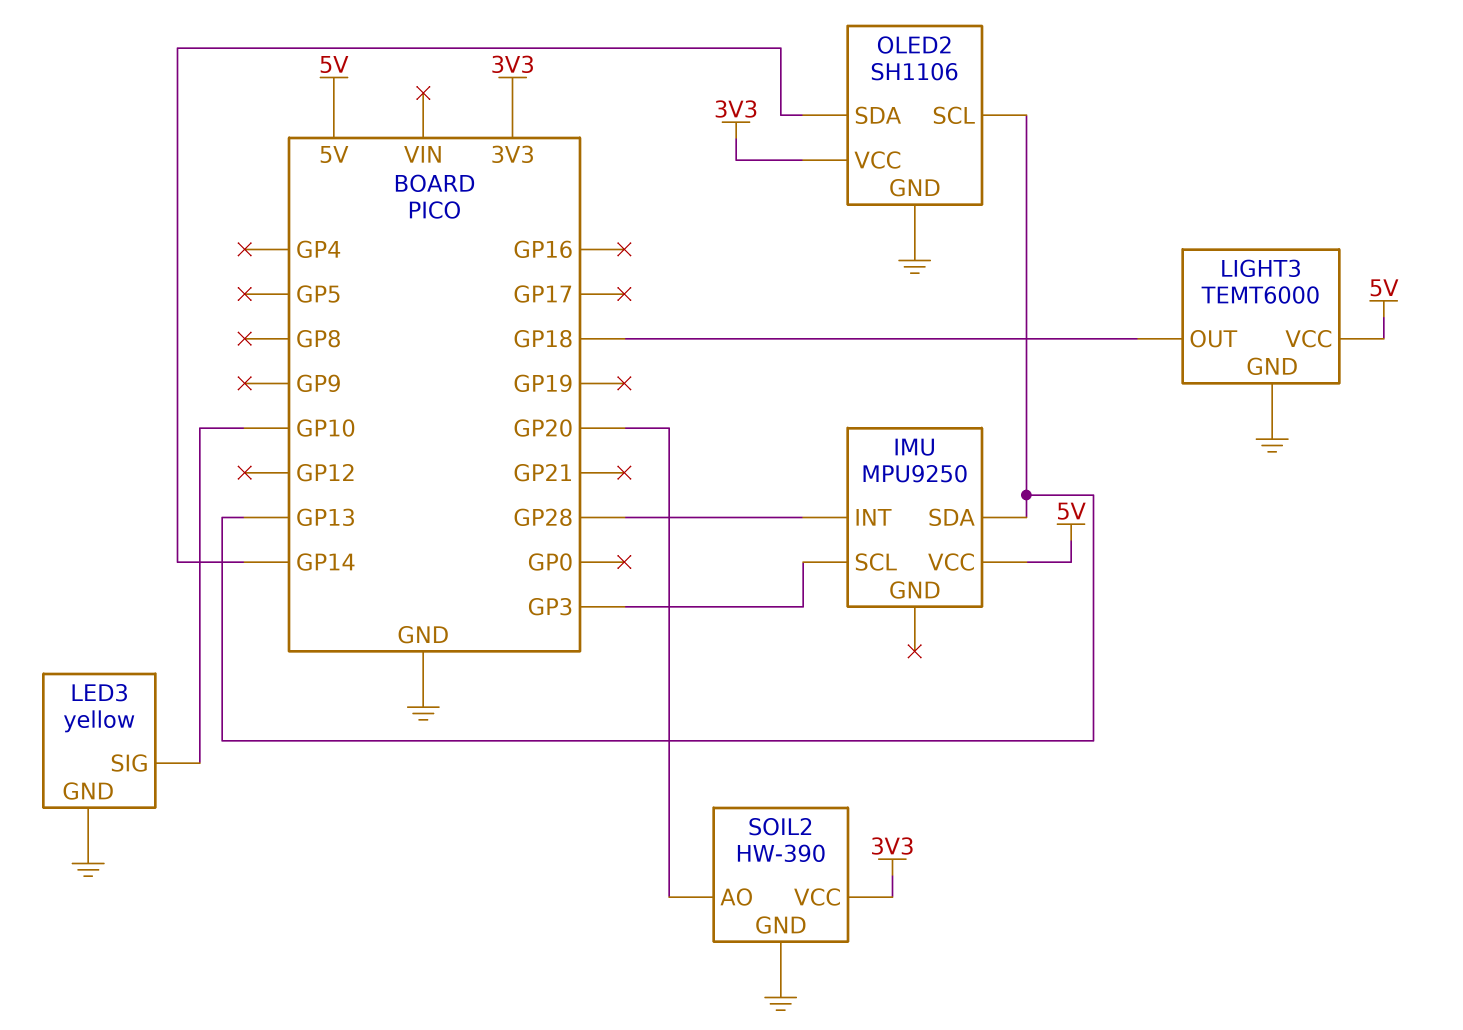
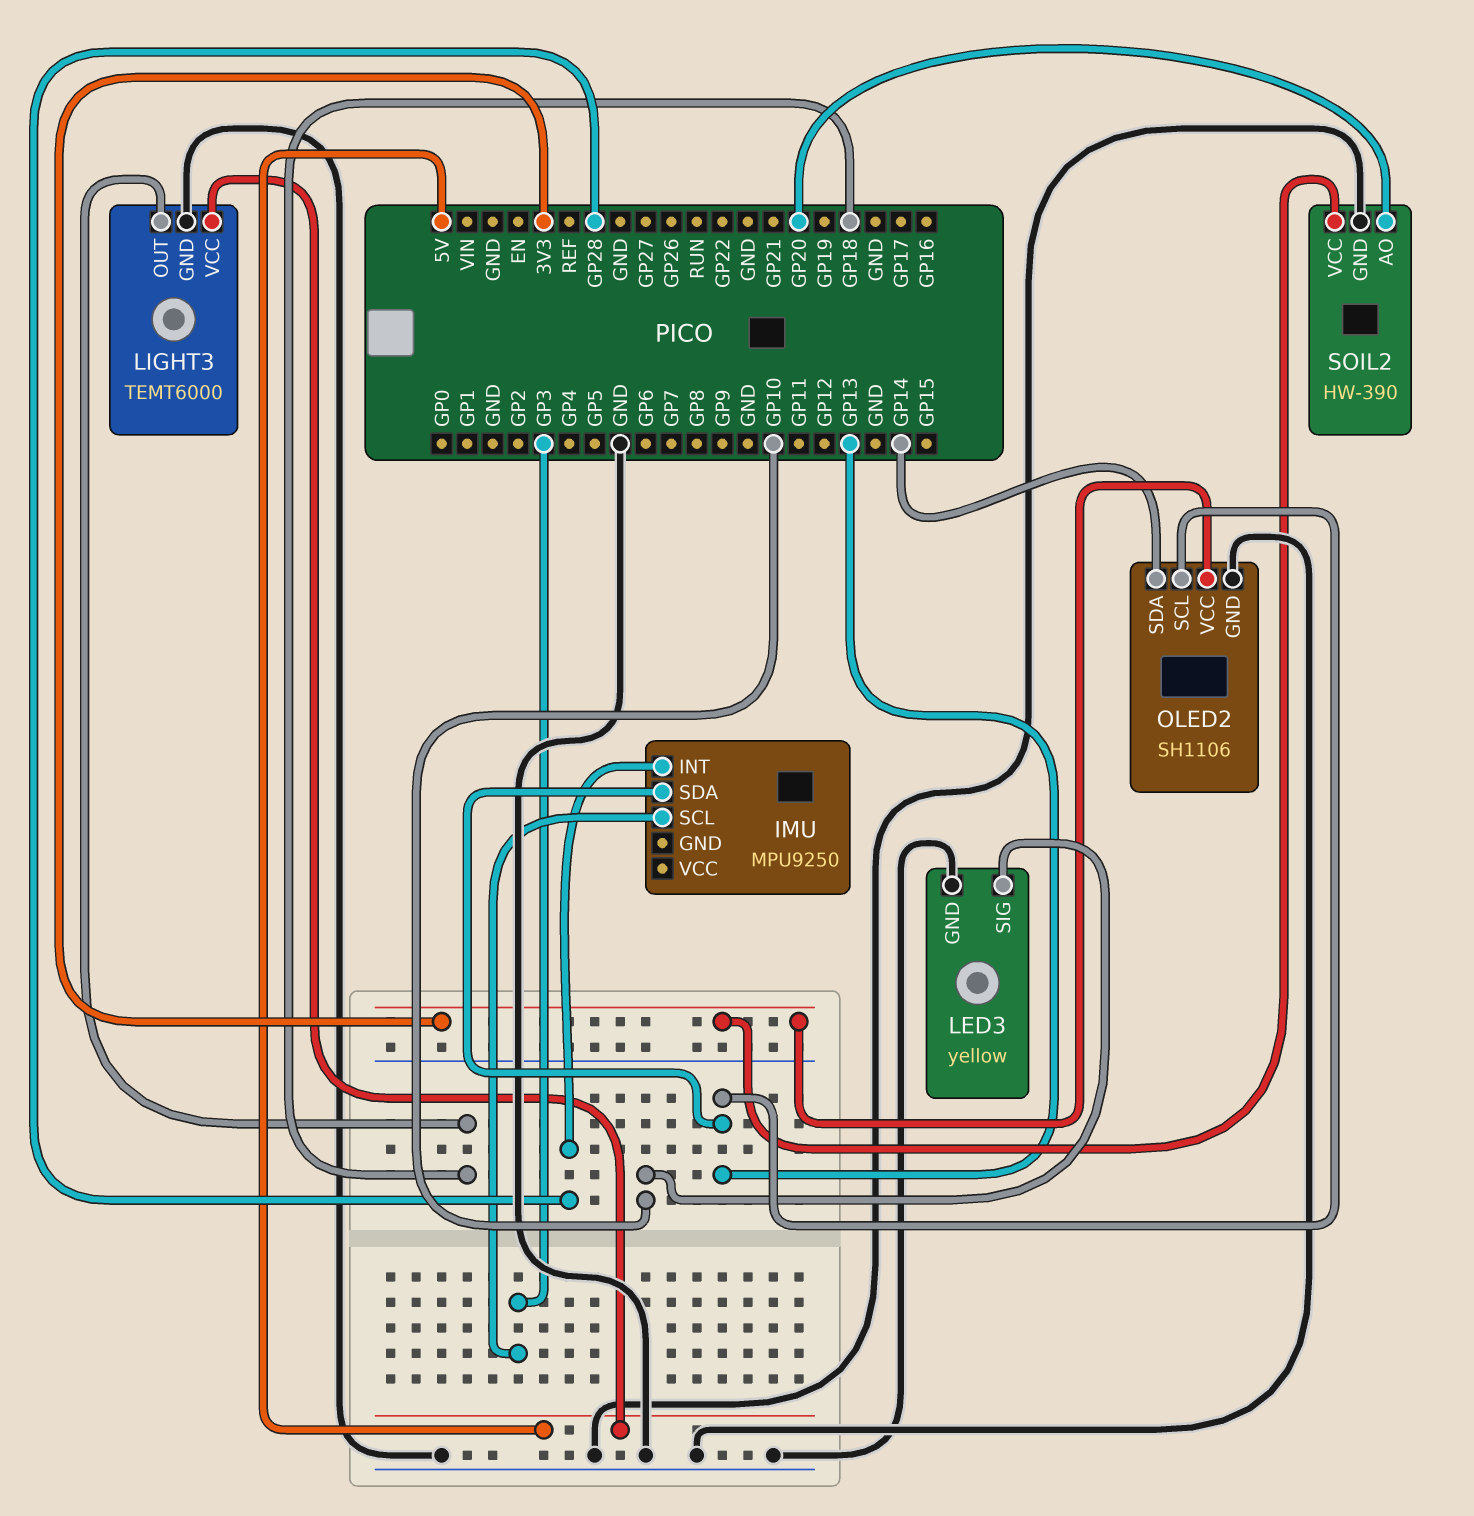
IMU pin VCC: 5V -> none

